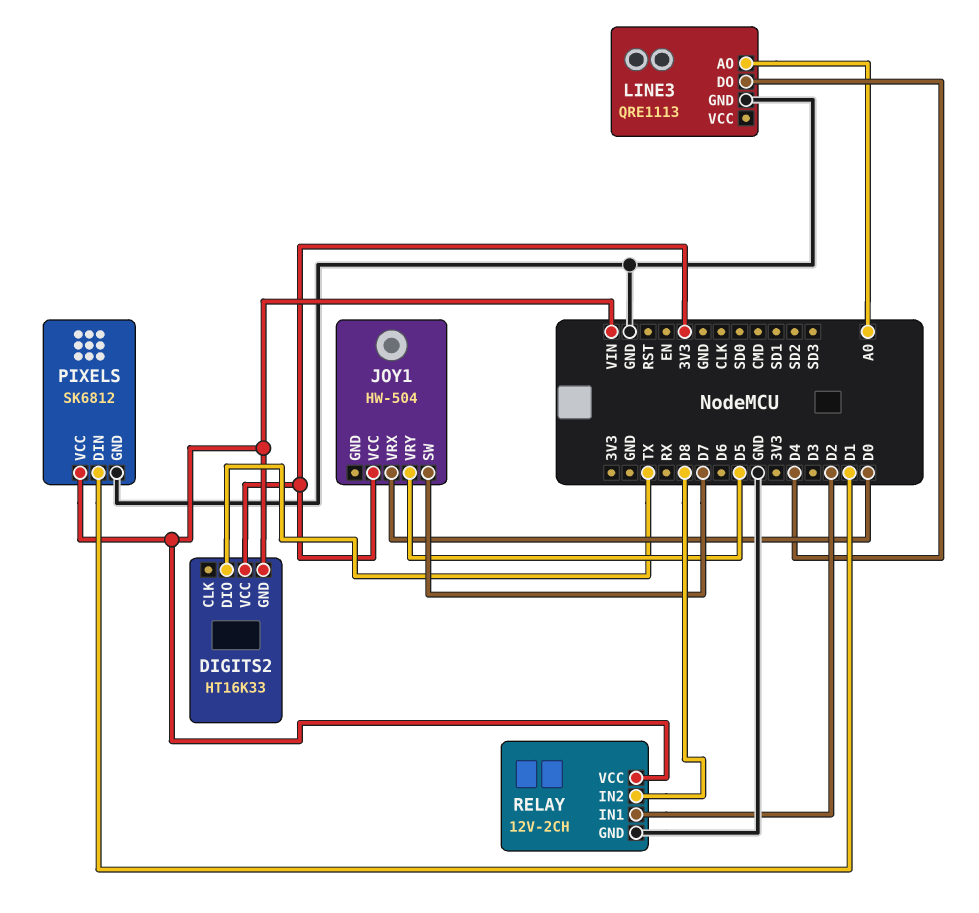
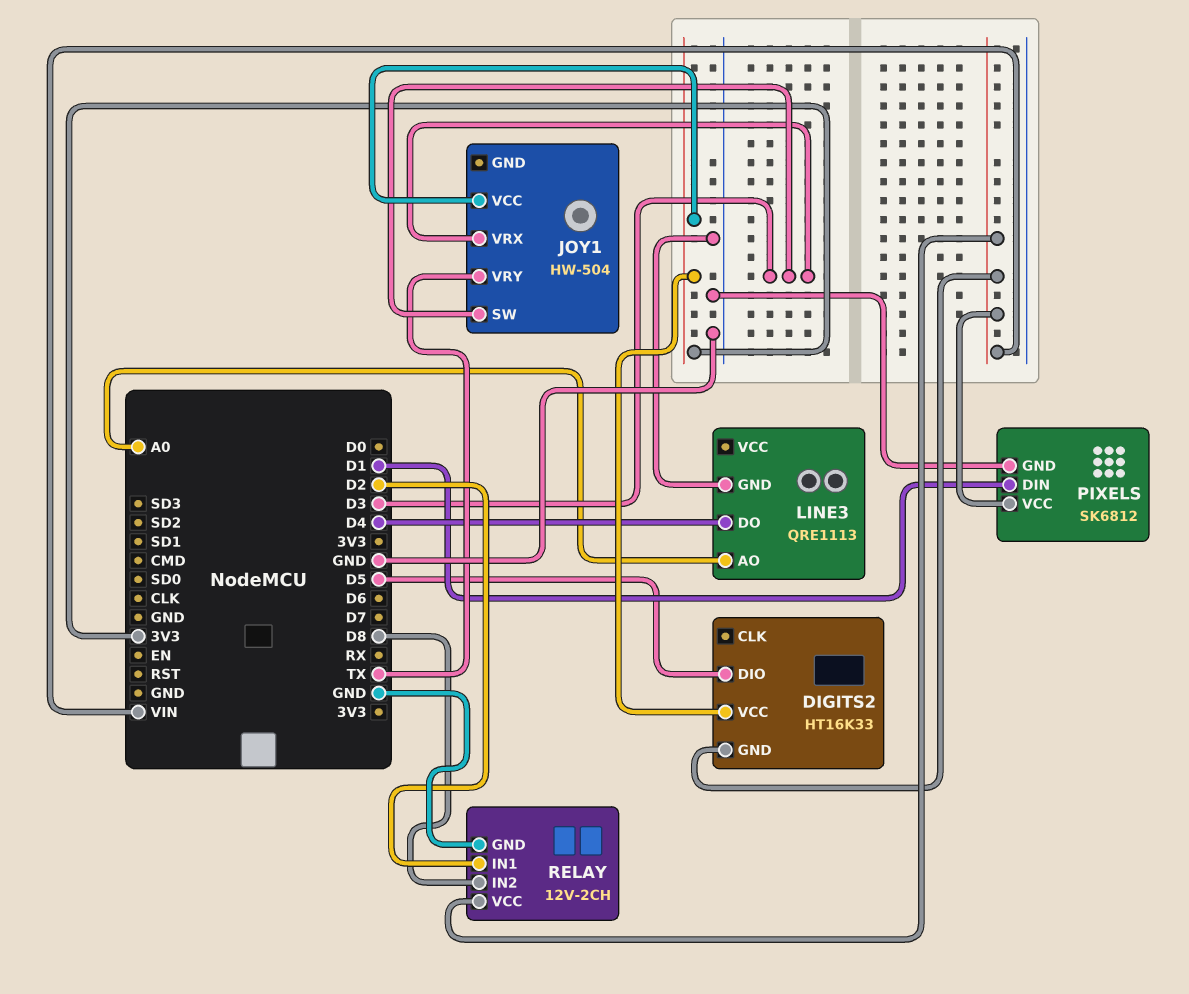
DIGITS2 pin DIO: TX -> D5
JOY1 pin SW: D7 -> D3
JOY1 pin VRX: D0 -> D3
JOY1 pin VRY: D5 -> TX

